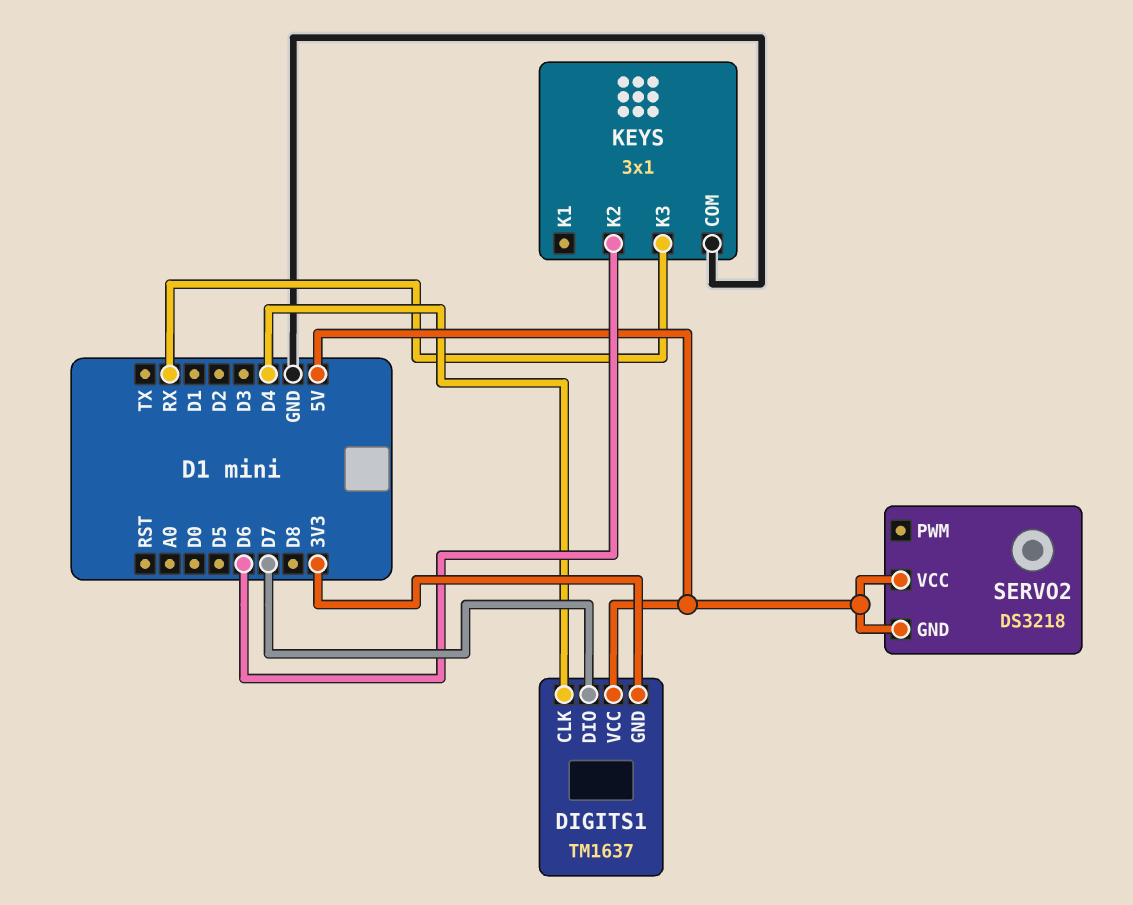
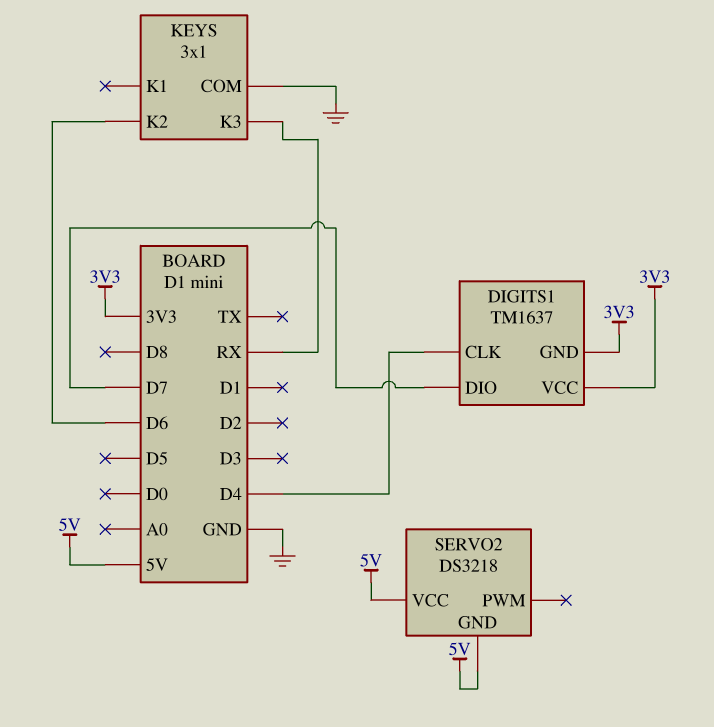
DIGITS1 pin VCC: 5V -> 3V3

